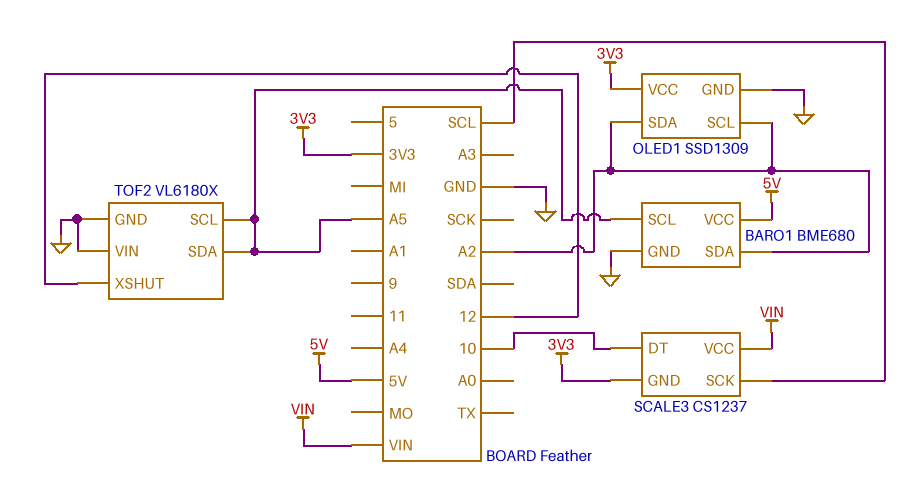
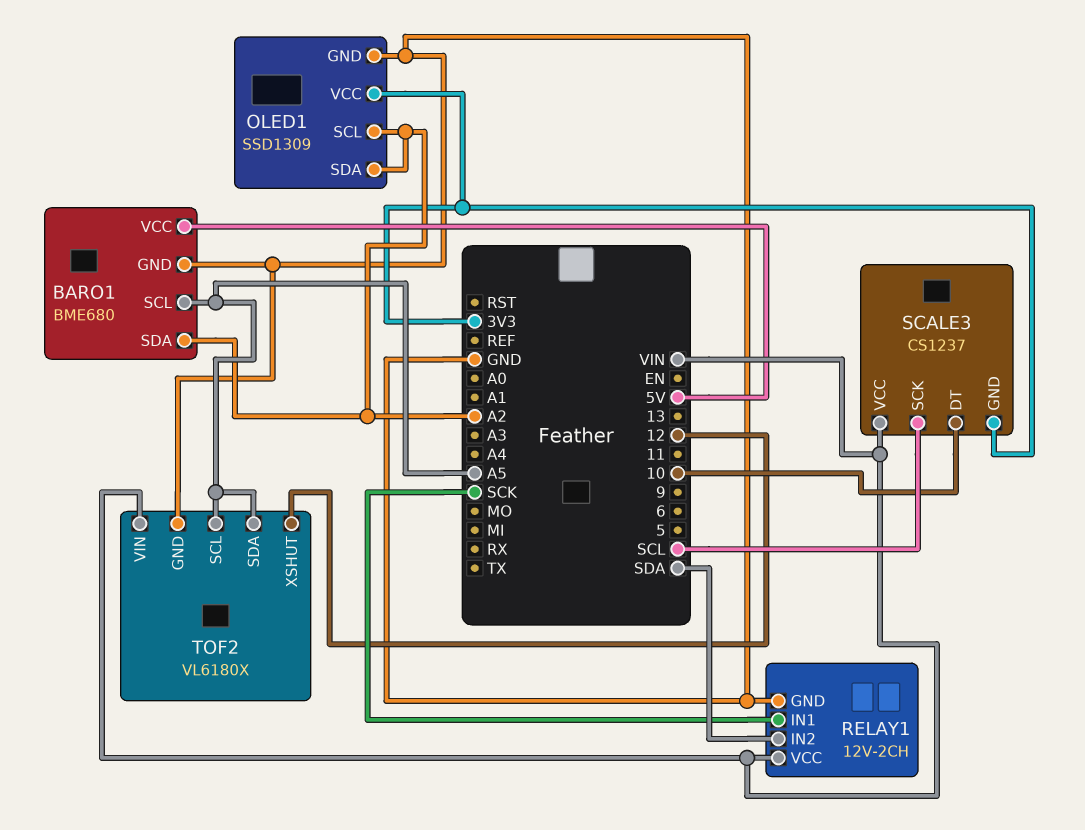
RELAY1: none -> 12V-2CH
RELAY1 pin GND: none -> GND
RELAY1 pin IN1: none -> SCK
RELAY1 pin IN2: none -> SDA
RELAY1 pin VCC: none -> VIN
TOF2 pin VIN: GND -> VIN

